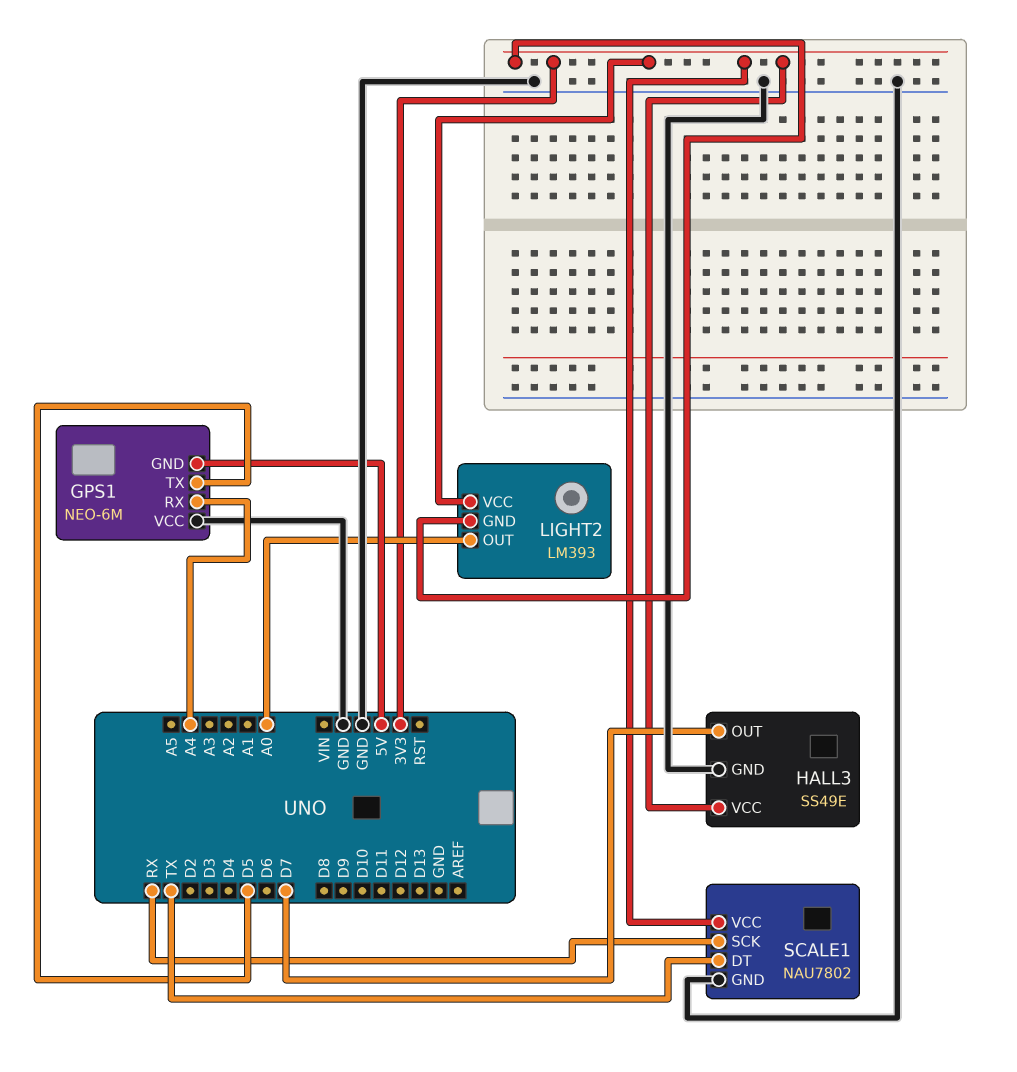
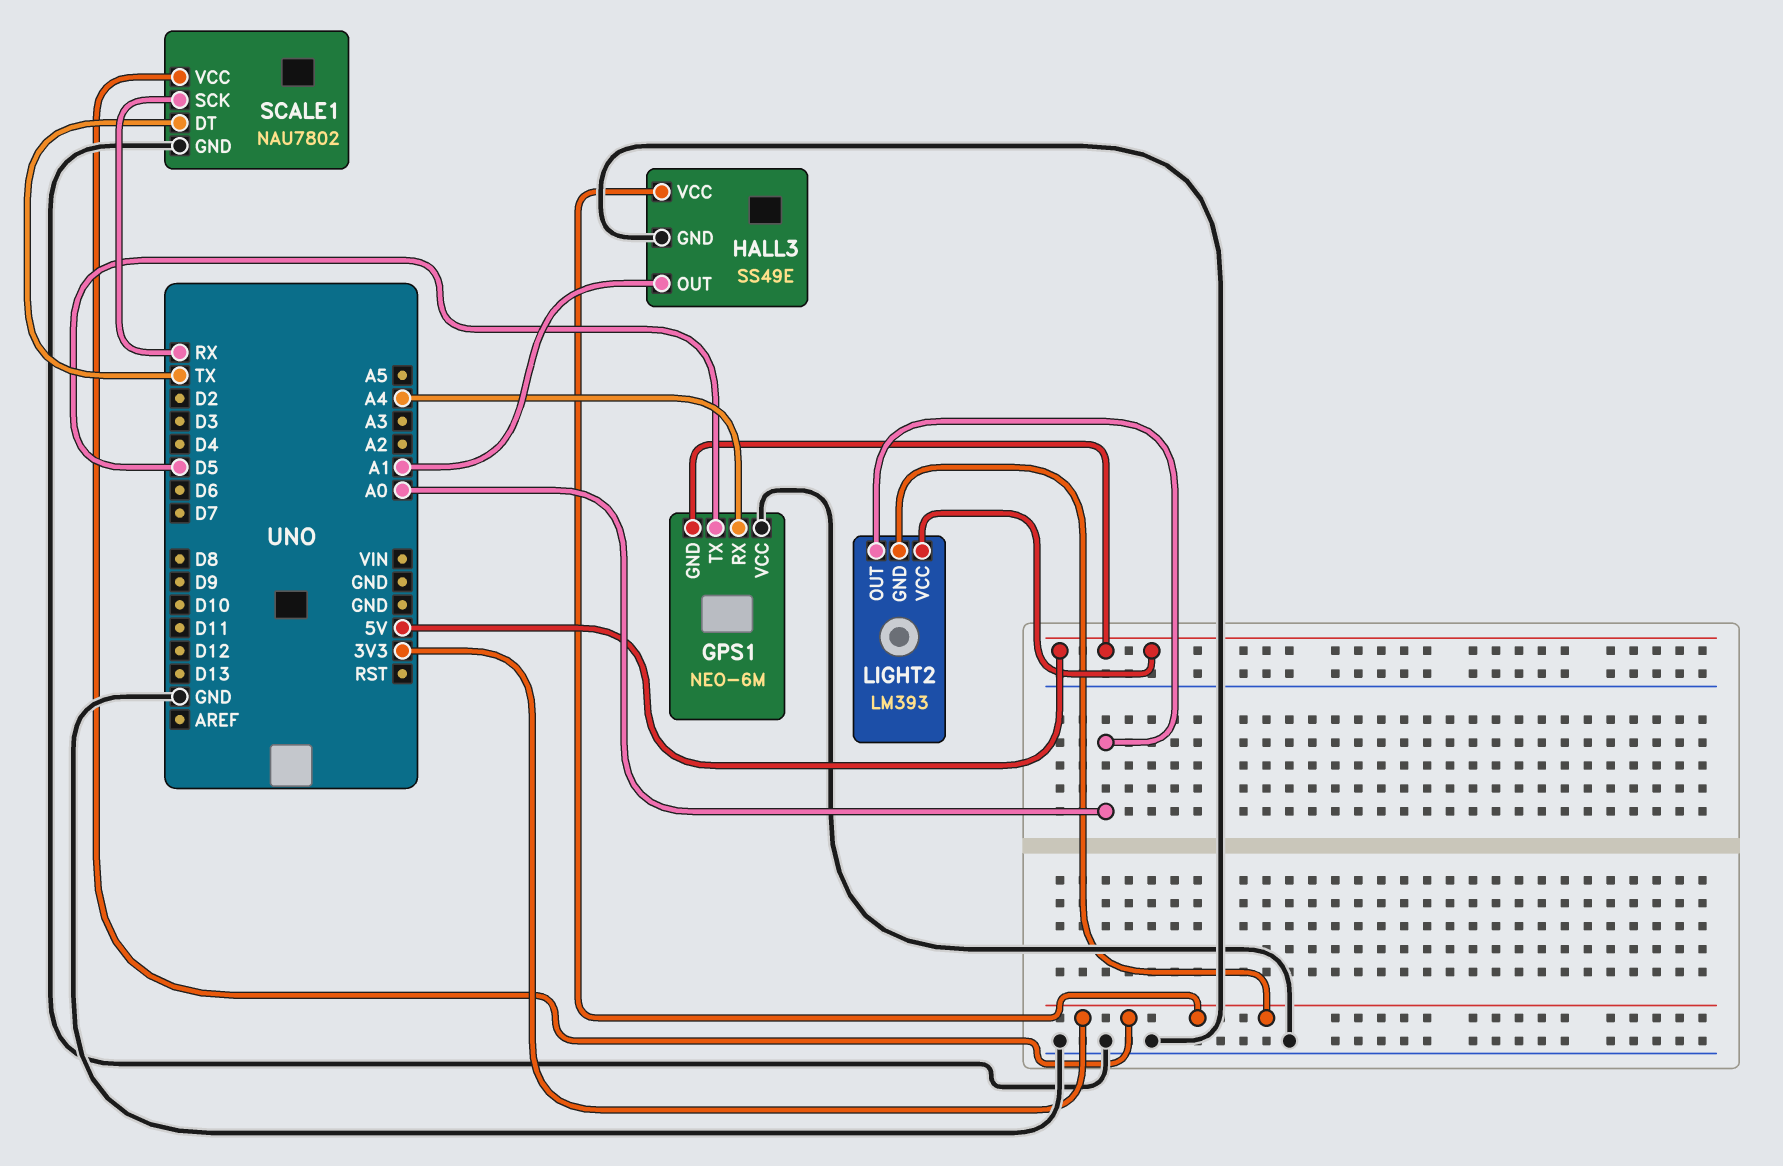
HALL3 pin OUT: D7 -> A1
LIGHT2 pin VCC: 3V3 -> 5V

